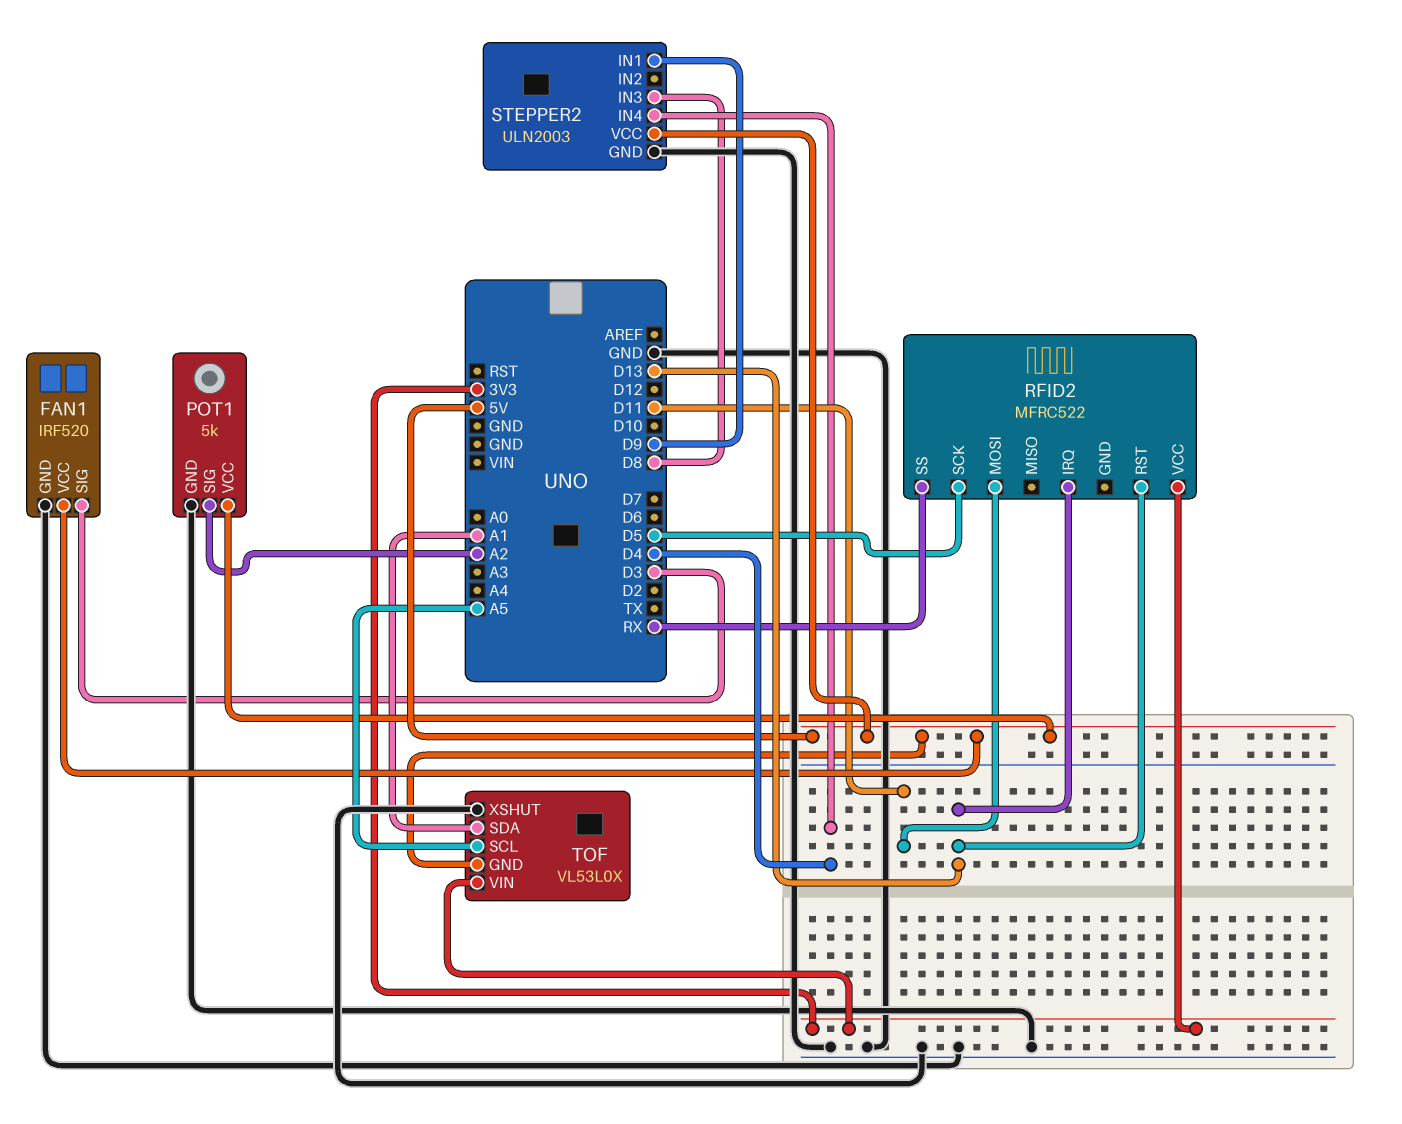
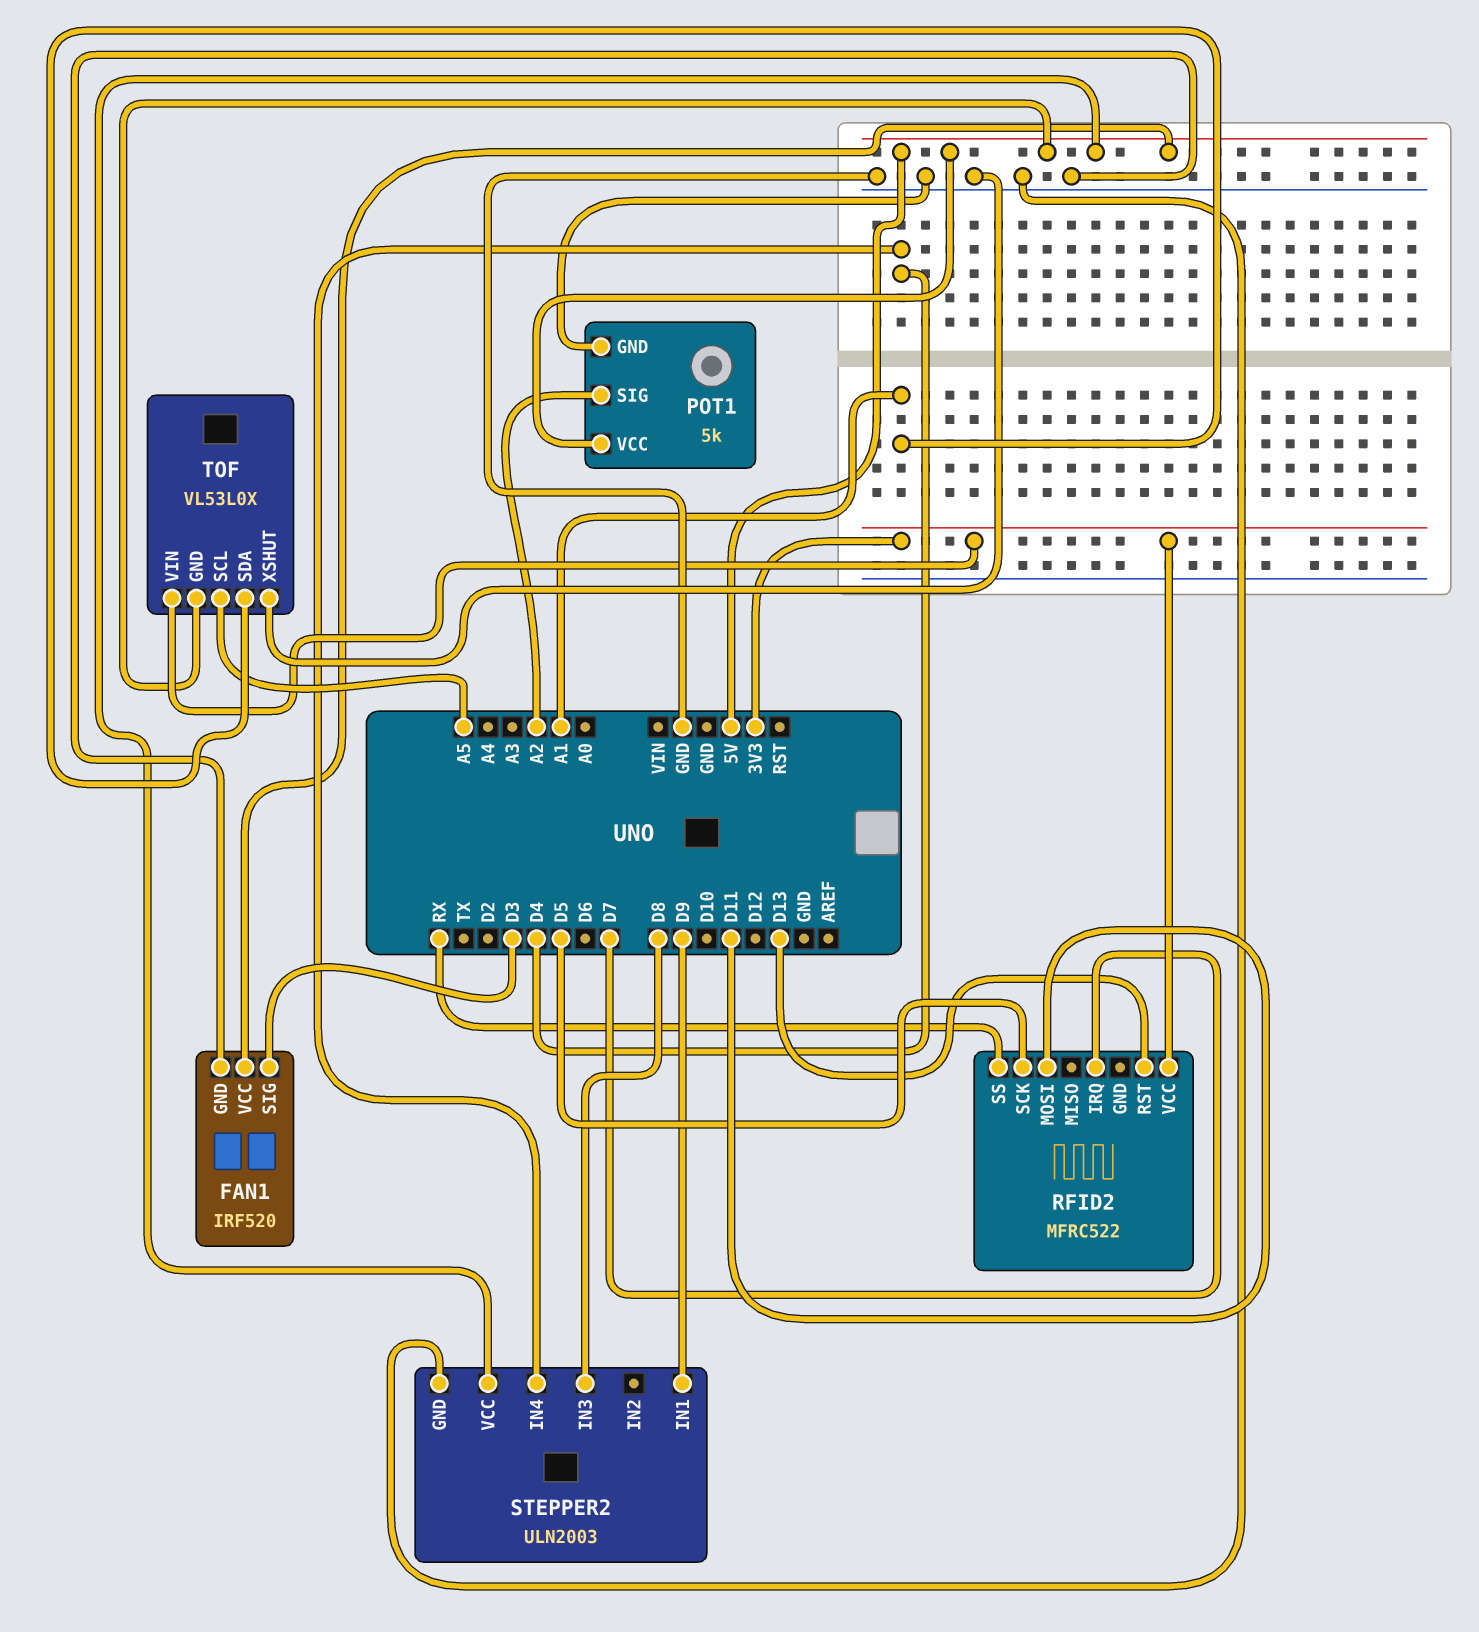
RFID2 pin IRQ: D13 -> D7

